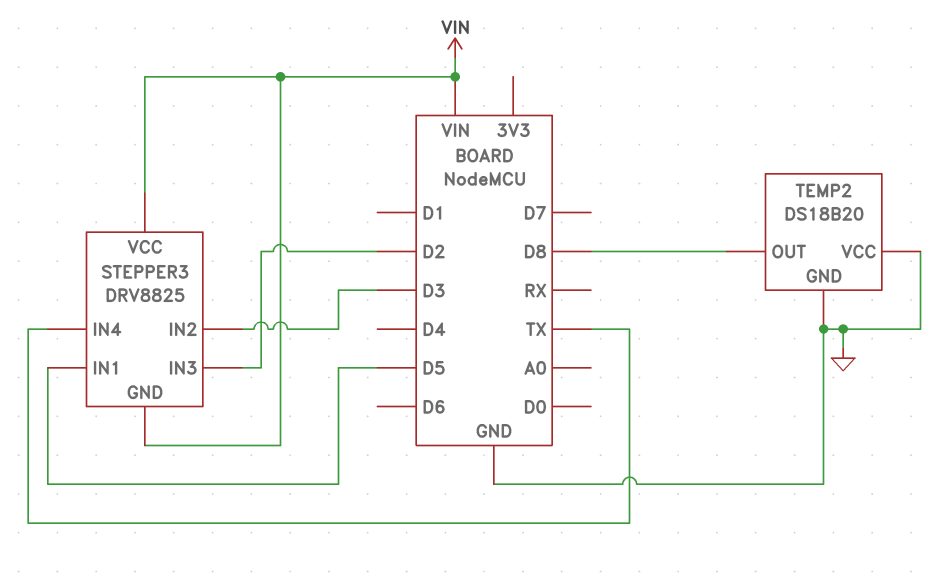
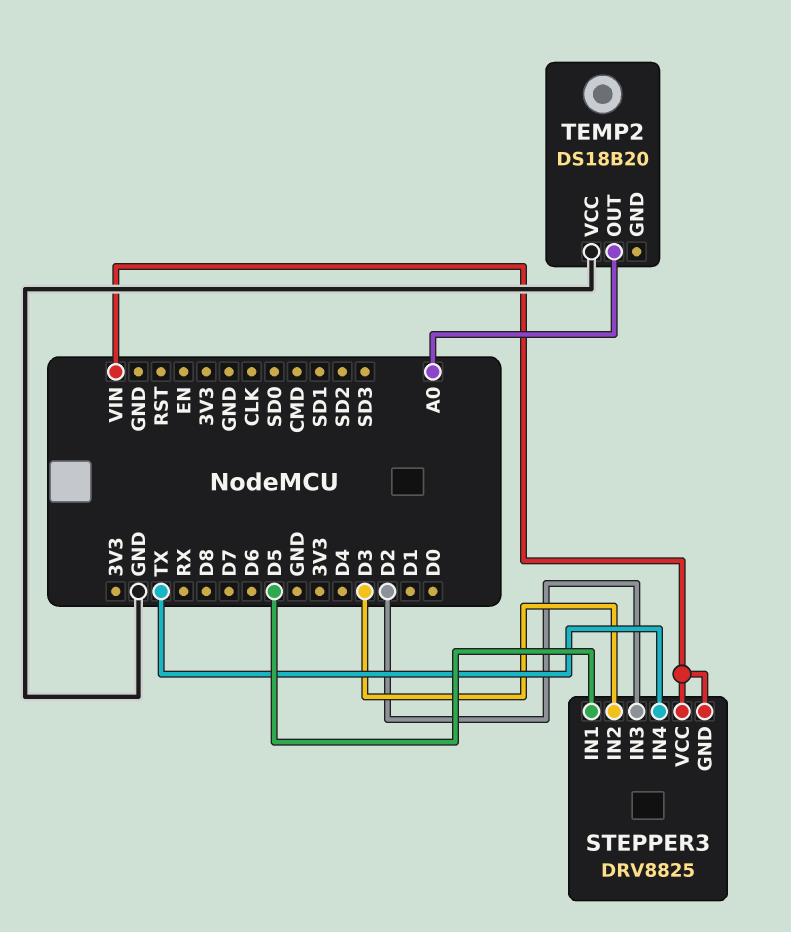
TEMP2 pin GND: GND -> none
TEMP2 pin OUT: D8 -> A0

